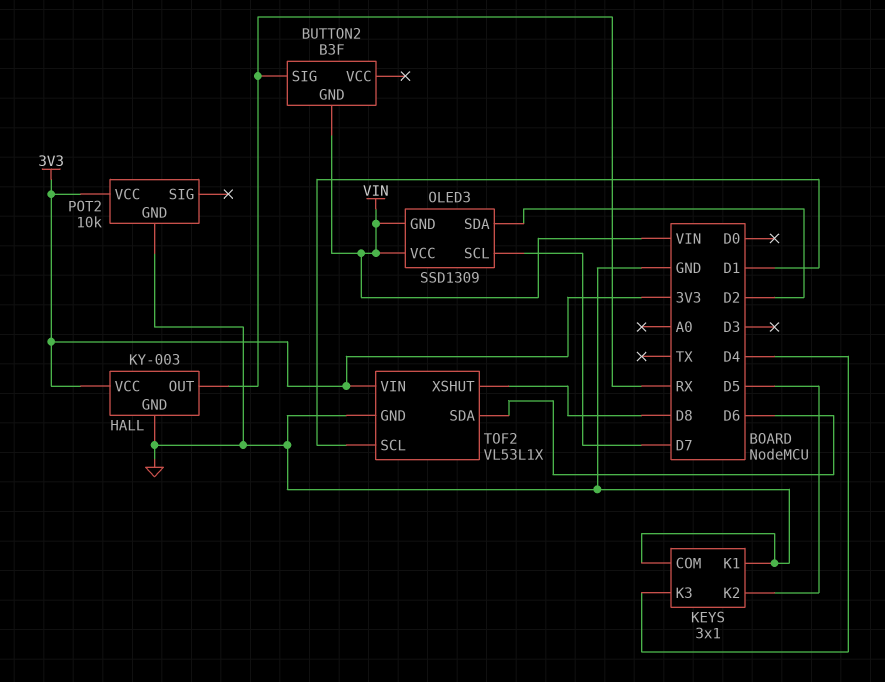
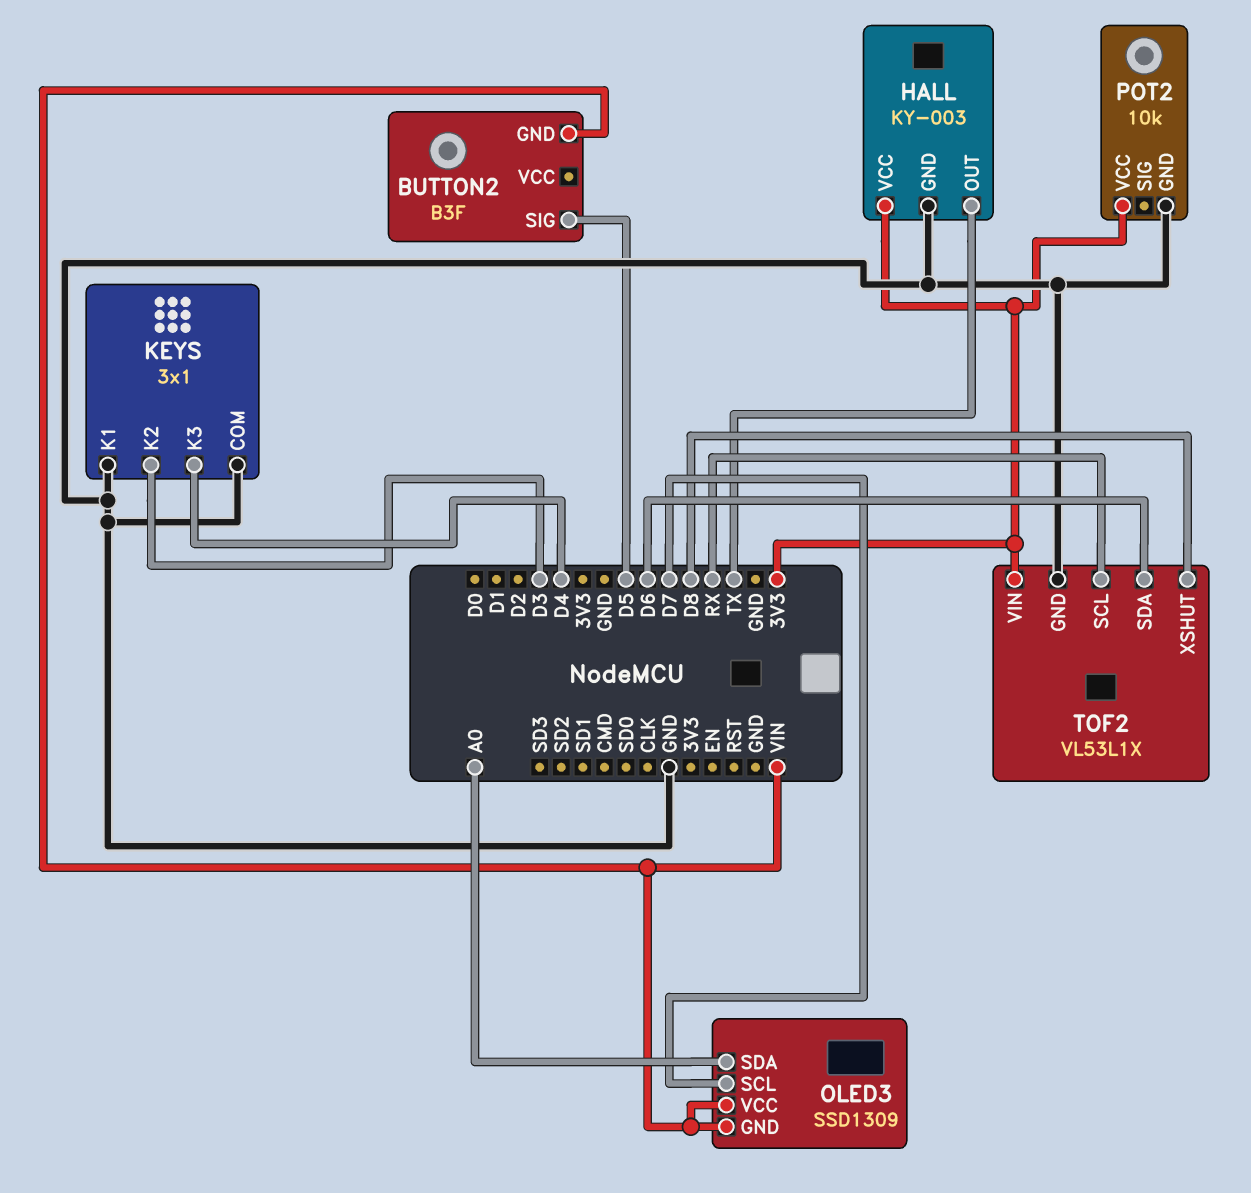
BUTTON2 pin SIG: RX -> D5
HALL pin OUT: RX -> TX
KEYS pin K2: D5 -> D3
OLED3 pin SDA: D2 -> A0
TOF2 pin SCL: D1 -> RX

